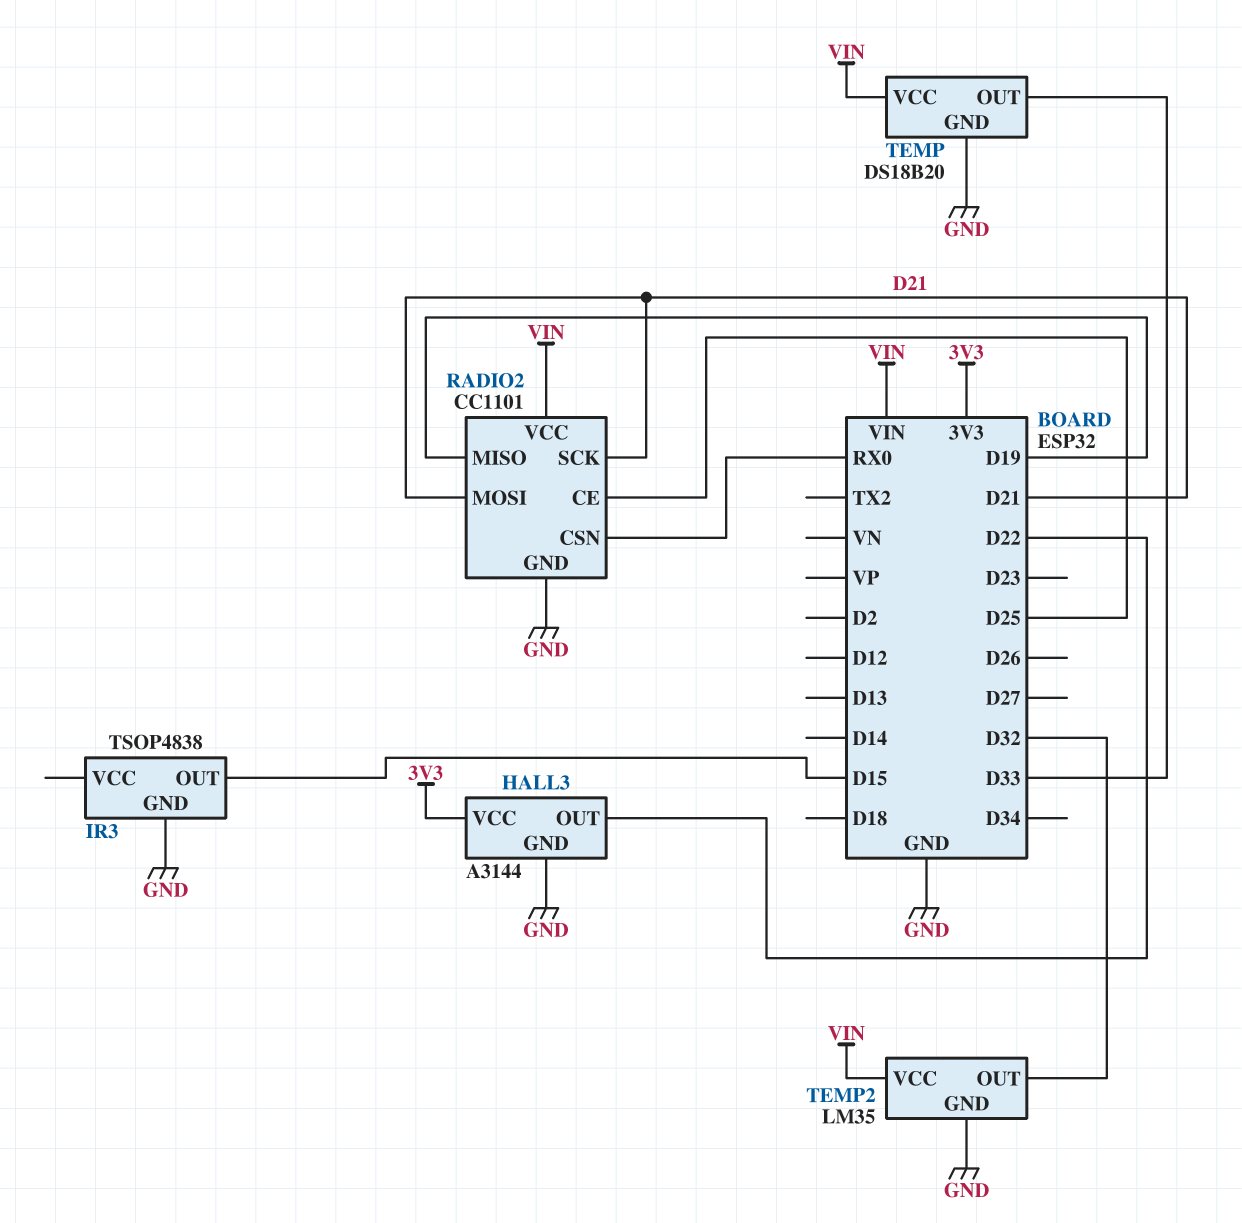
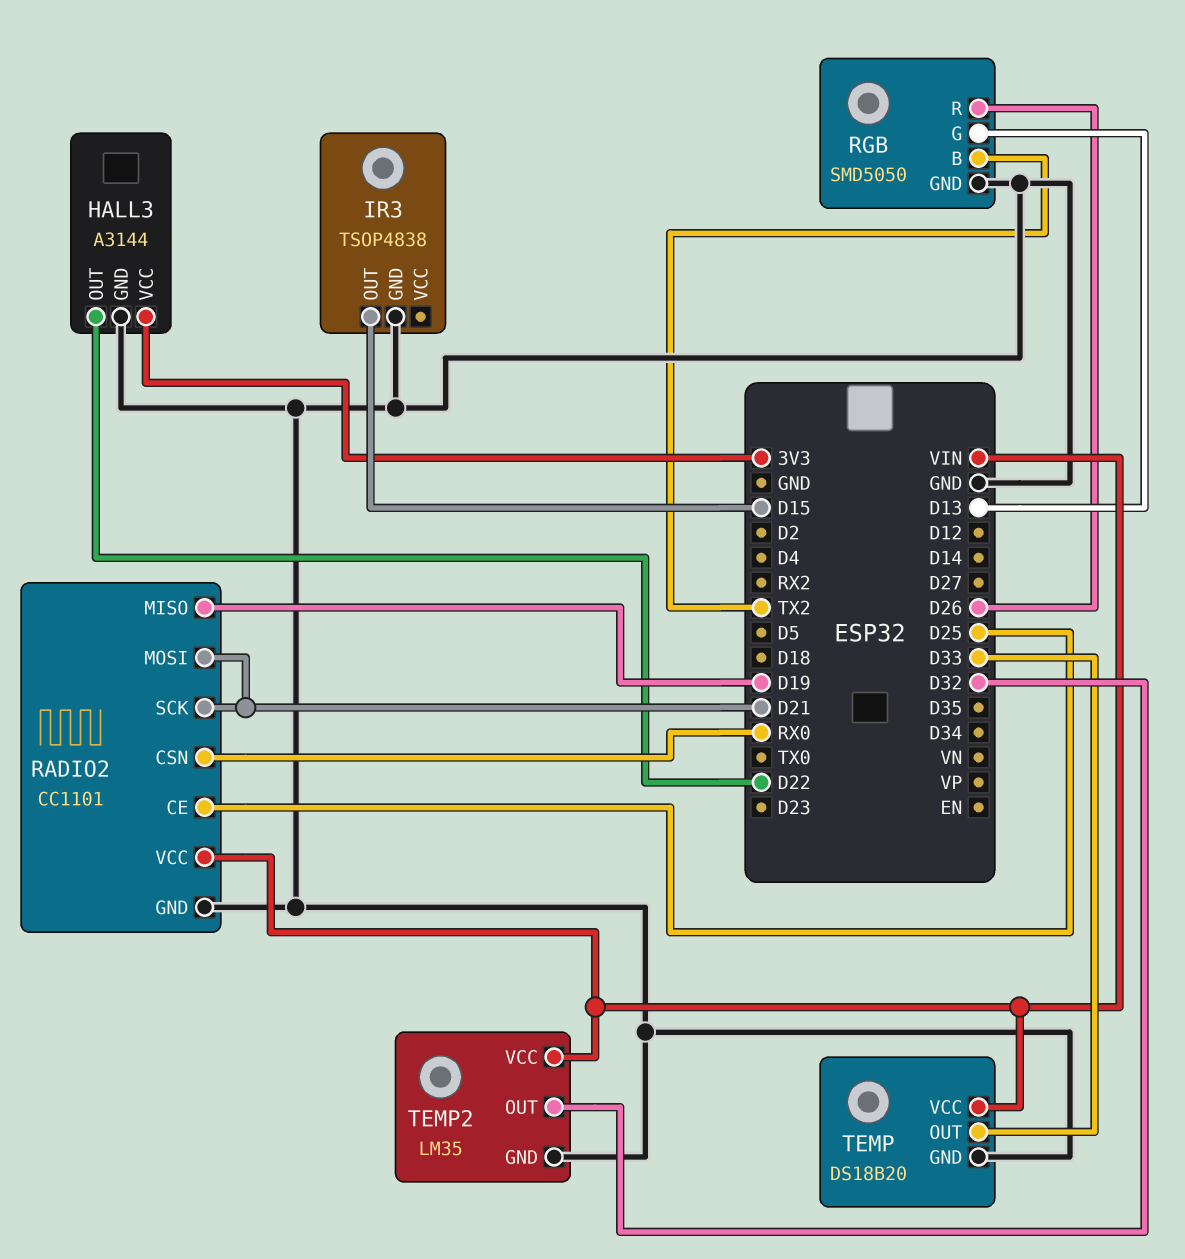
RGB: none -> SMD5050
RGB pin B: none -> TX2
RGB pin G: none -> D13
RGB pin GND: none -> GND
RGB pin R: none -> D26

